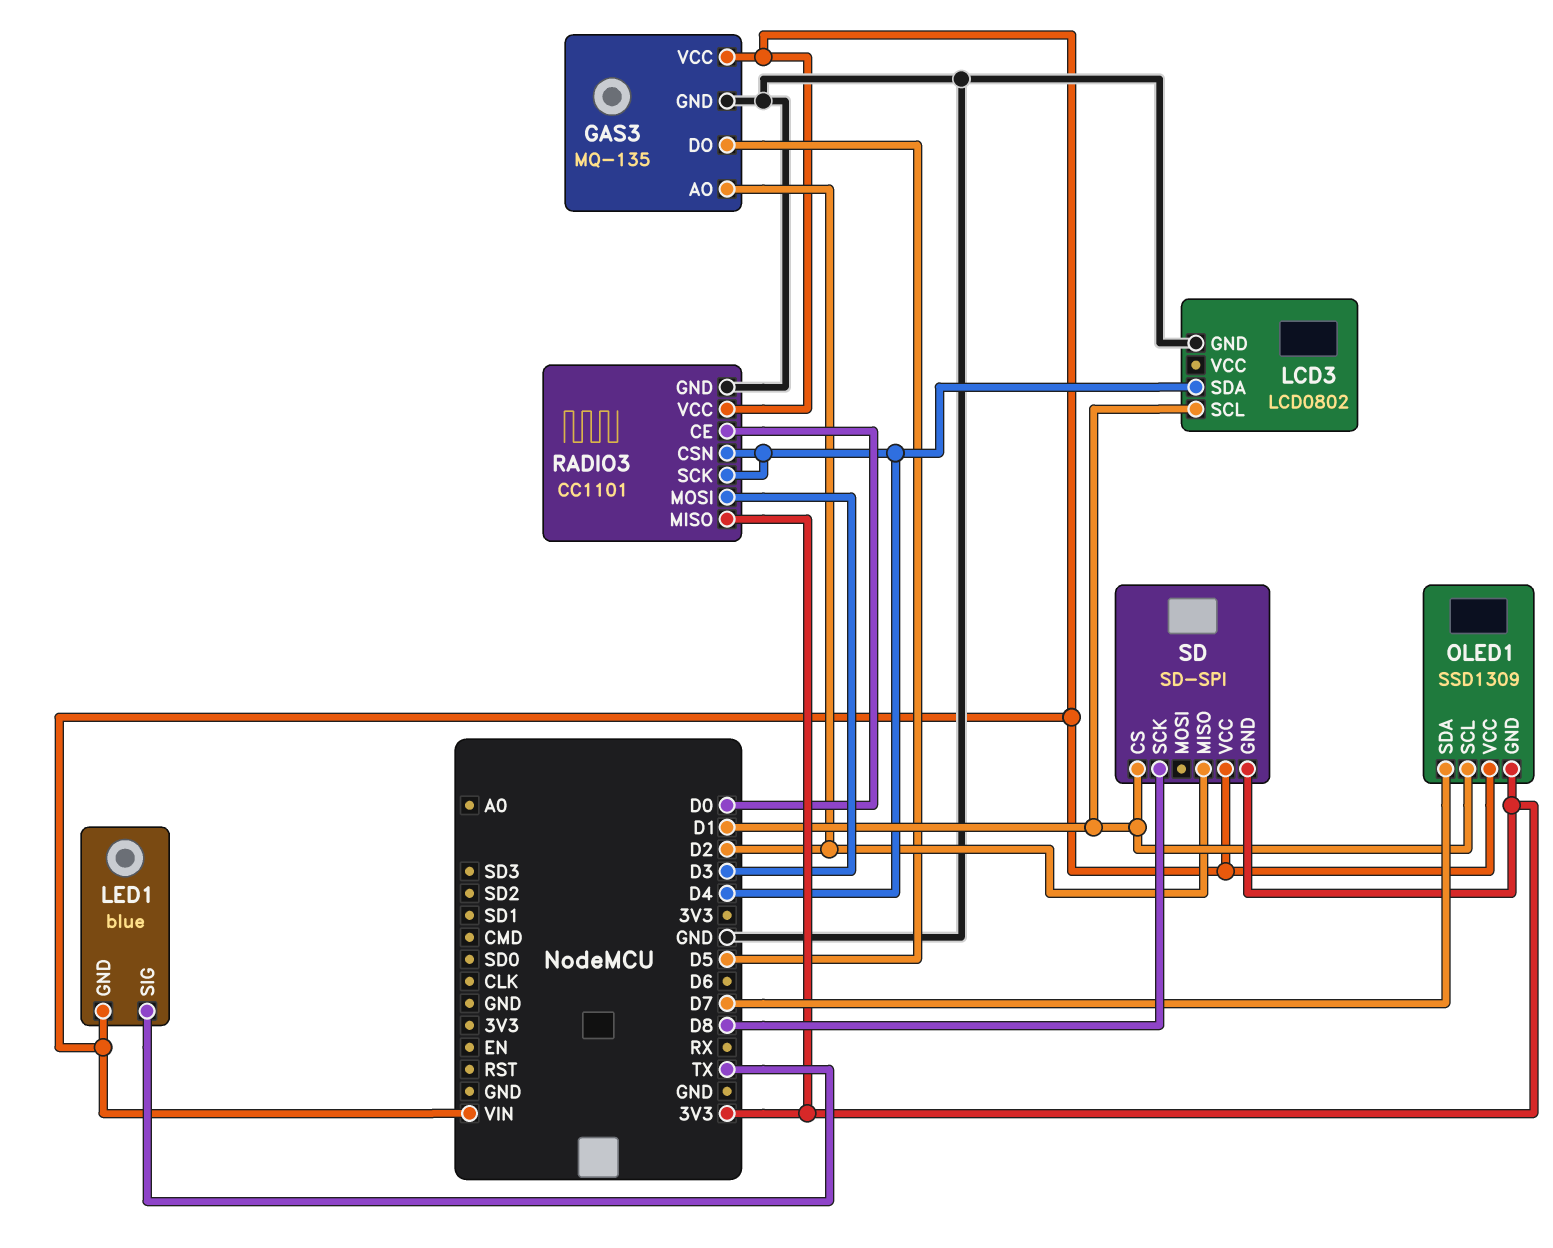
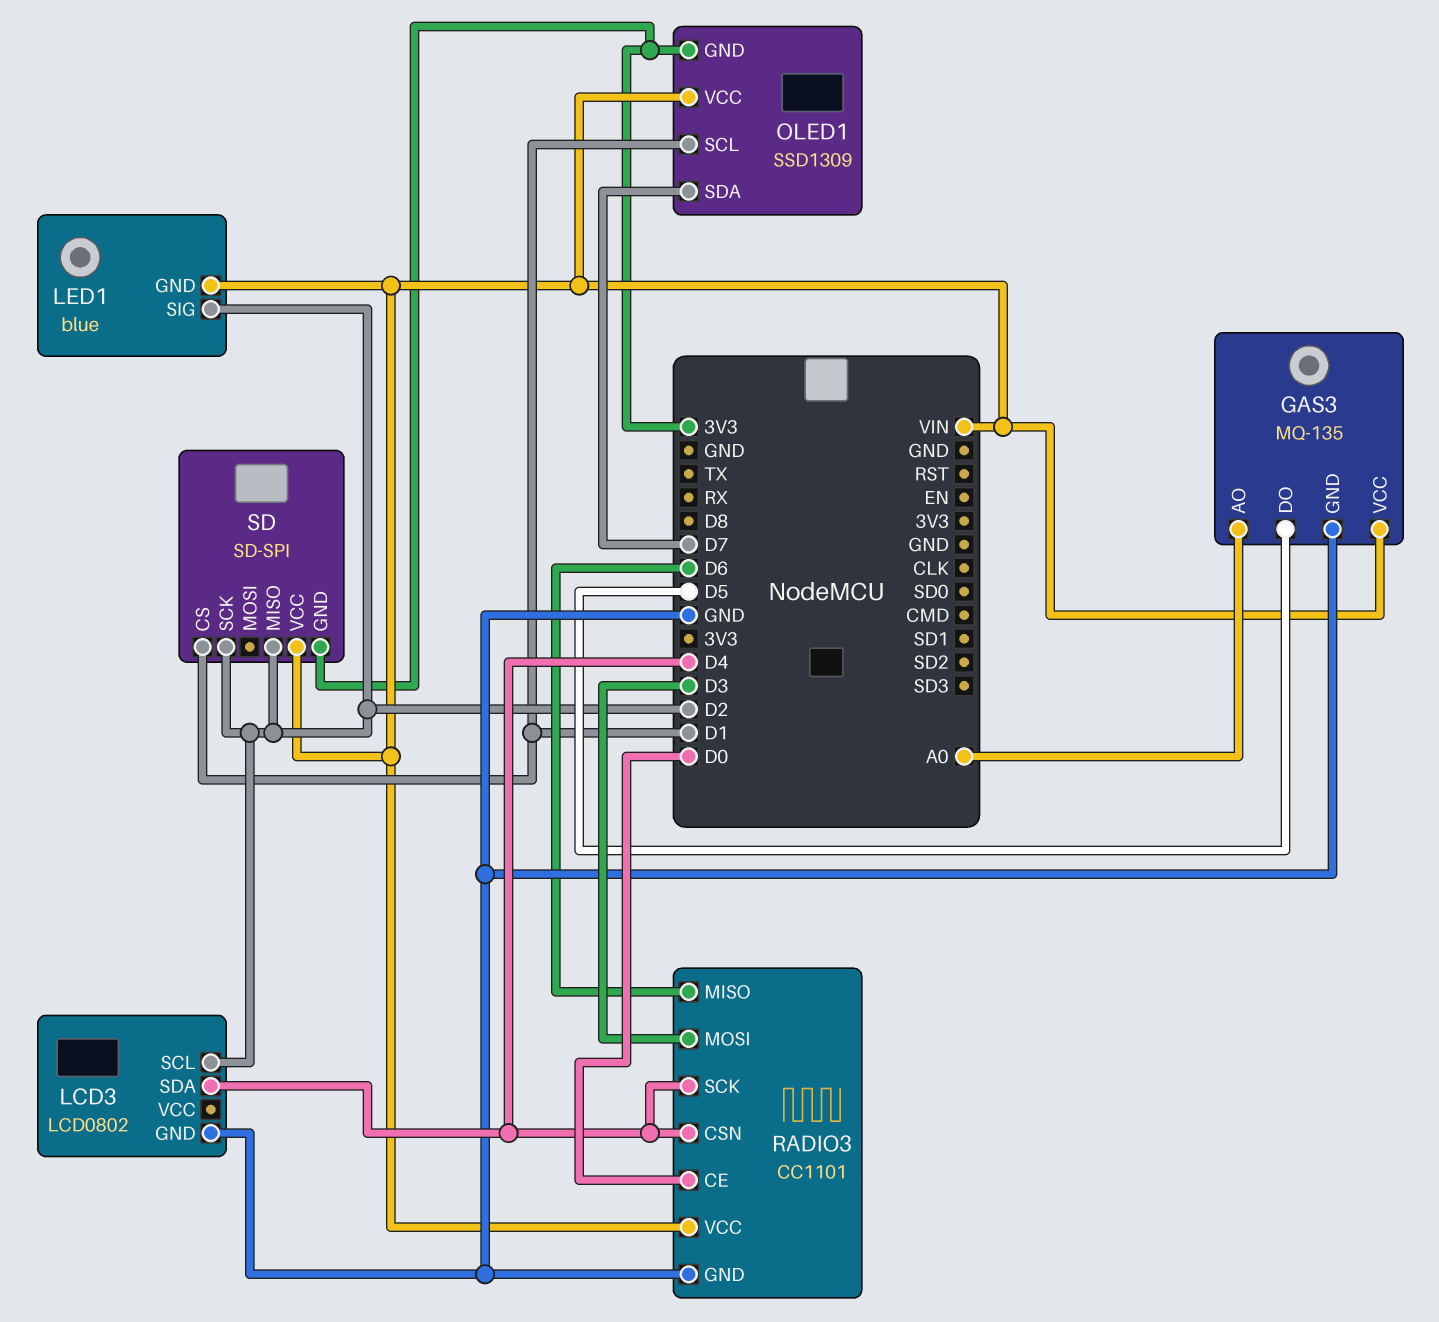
GAS3 pin AO: D2 -> A0
LCD3 pin SCL: D1 -> D2
LED1 pin SIG: TX -> D2
RADIO3 pin MISO: 3V3 -> D6
SD pin SCK: D8 -> D2

